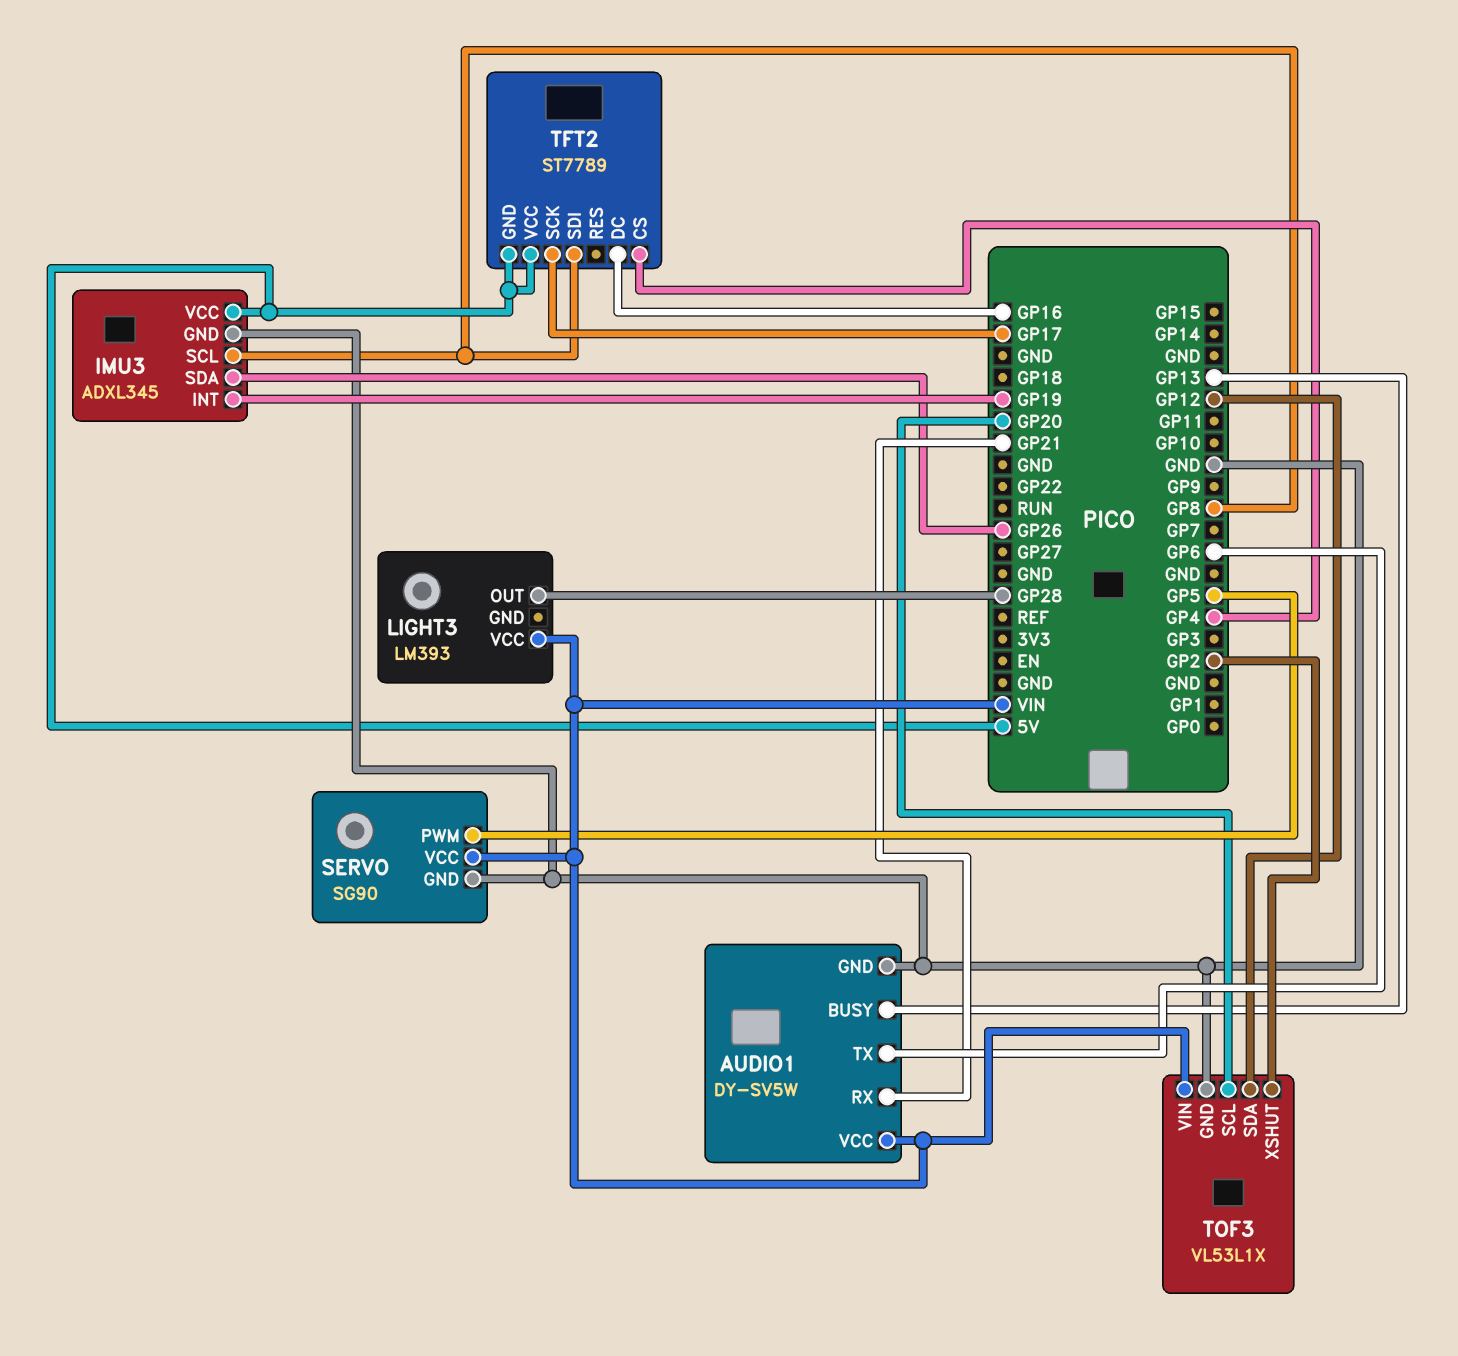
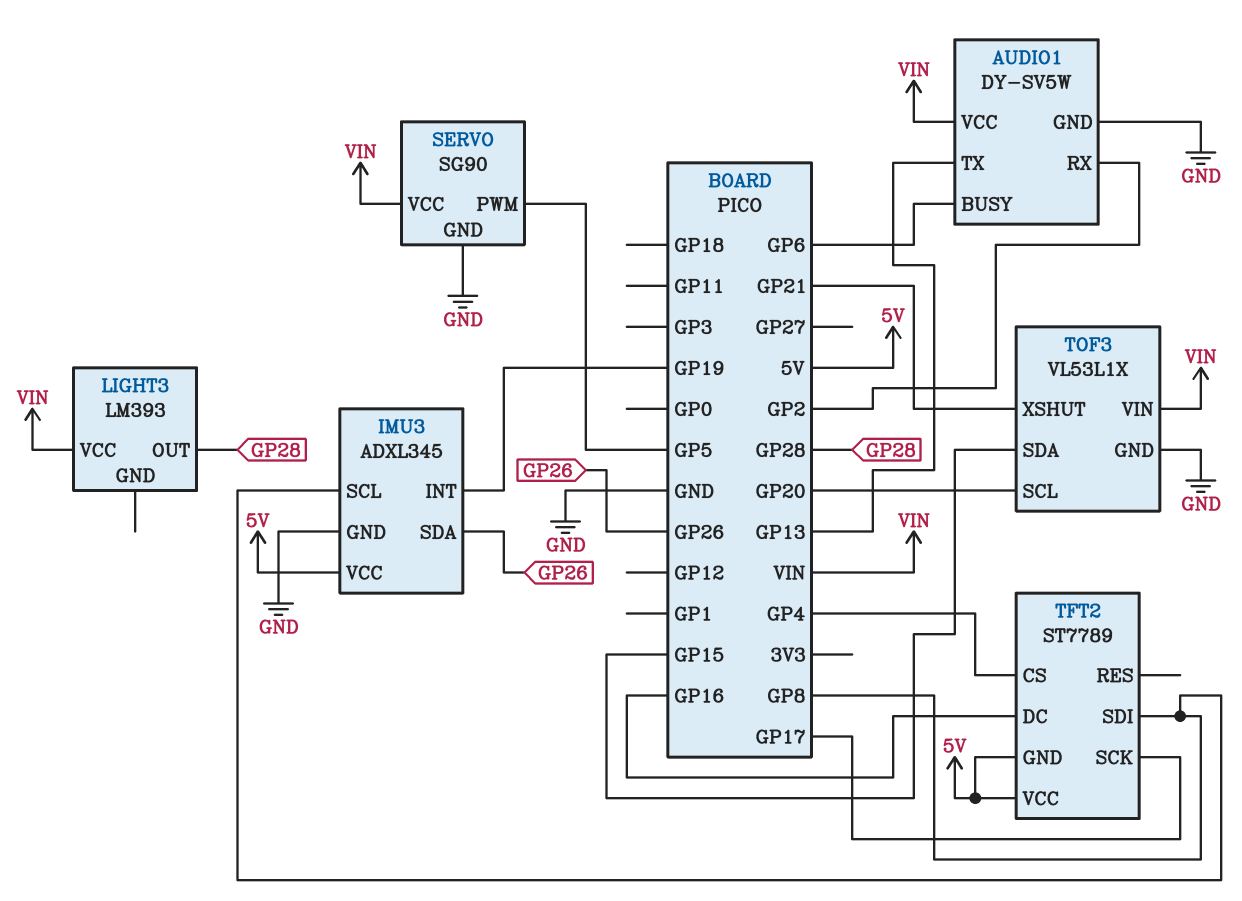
AUDIO1 pin BUSY: GP13 -> GP6
AUDIO1 pin RX: GP21 -> GP2
AUDIO1 pin TX: GP6 -> GP13
TOF3 pin SDA: GP12 -> GP15
TOF3 pin XSHUT: GP2 -> GP21

